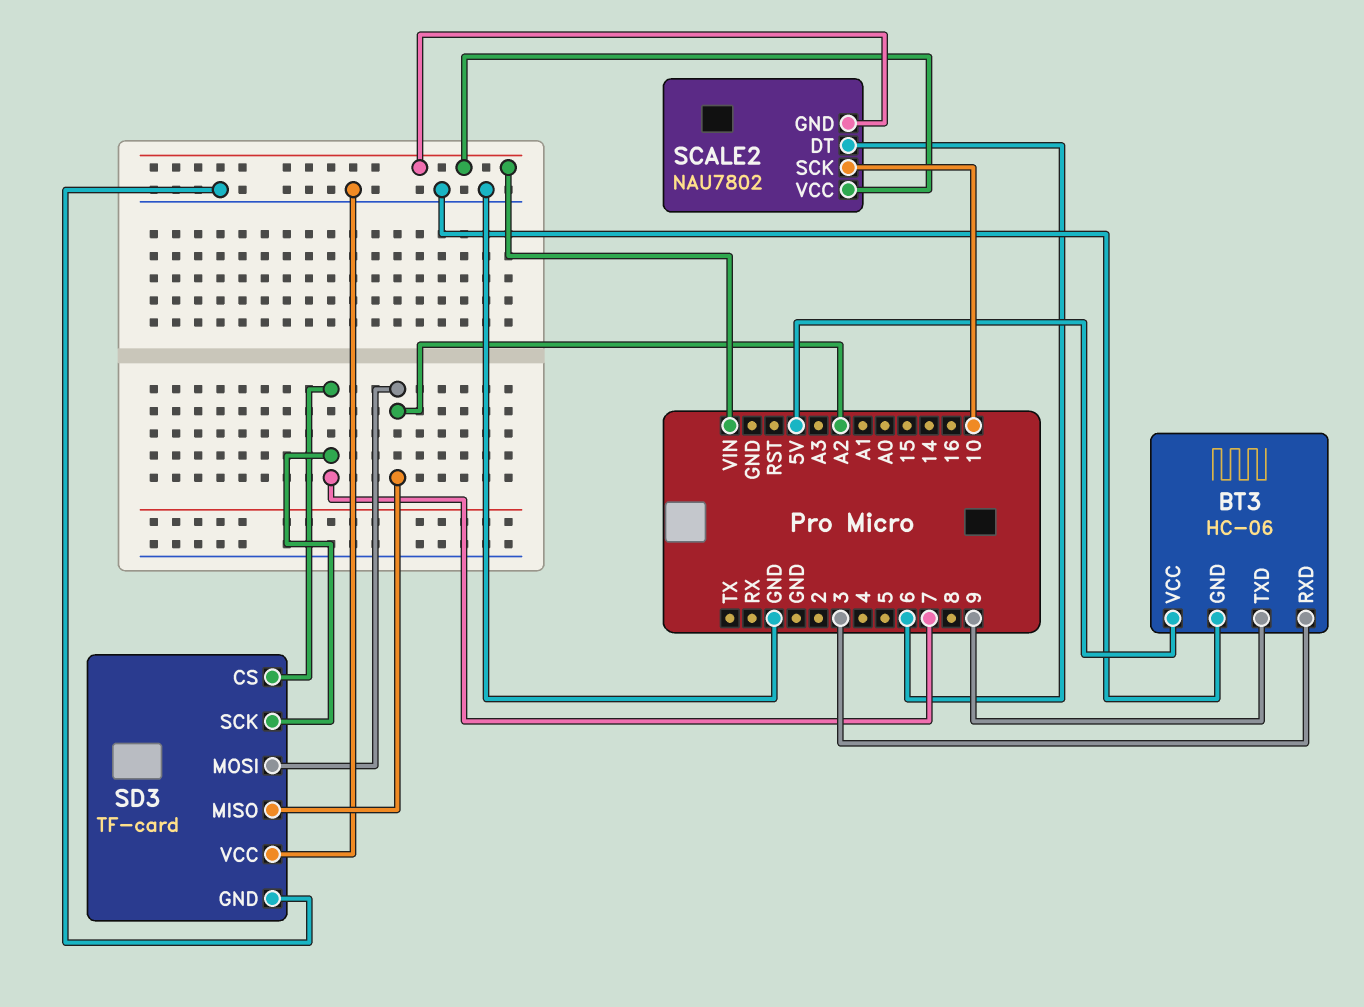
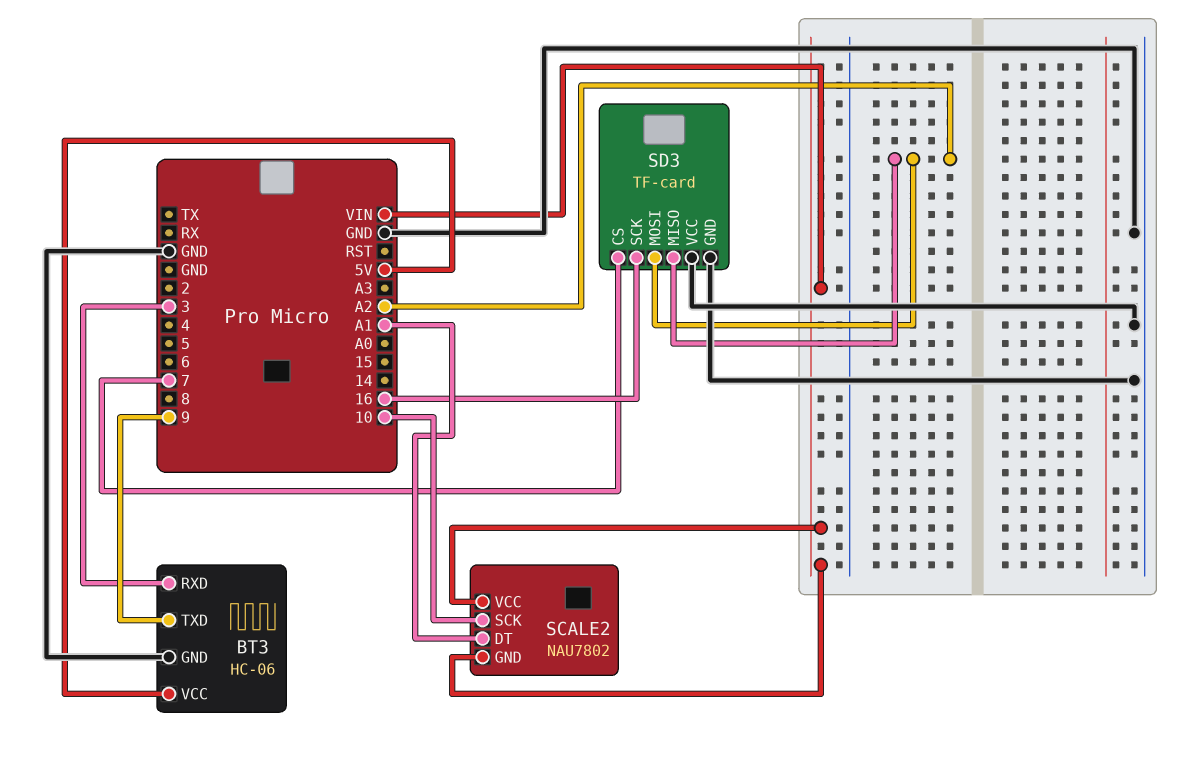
SCALE2 pin DT: 6 -> A1
SD3 pin SCK: 7 -> 16

